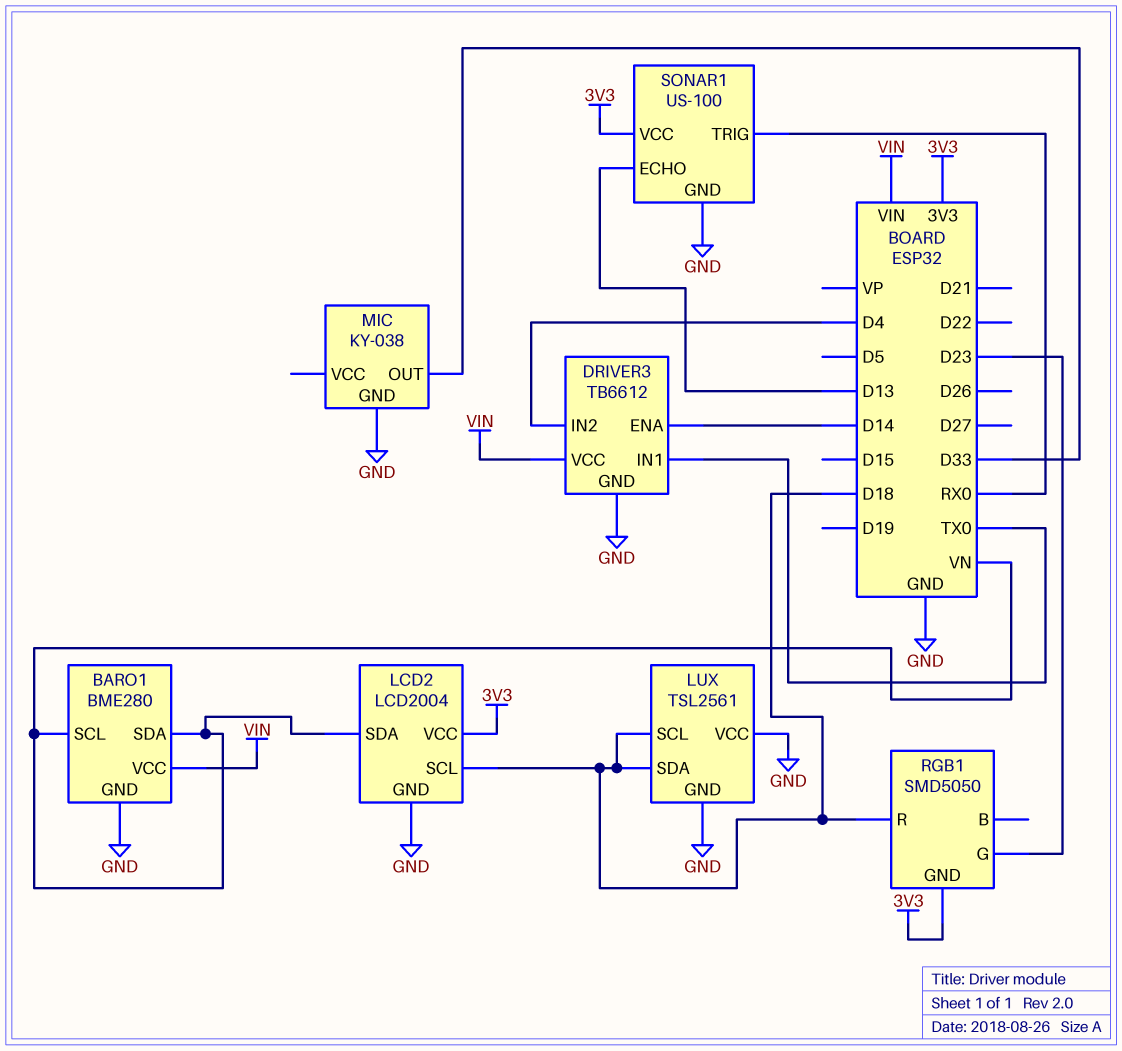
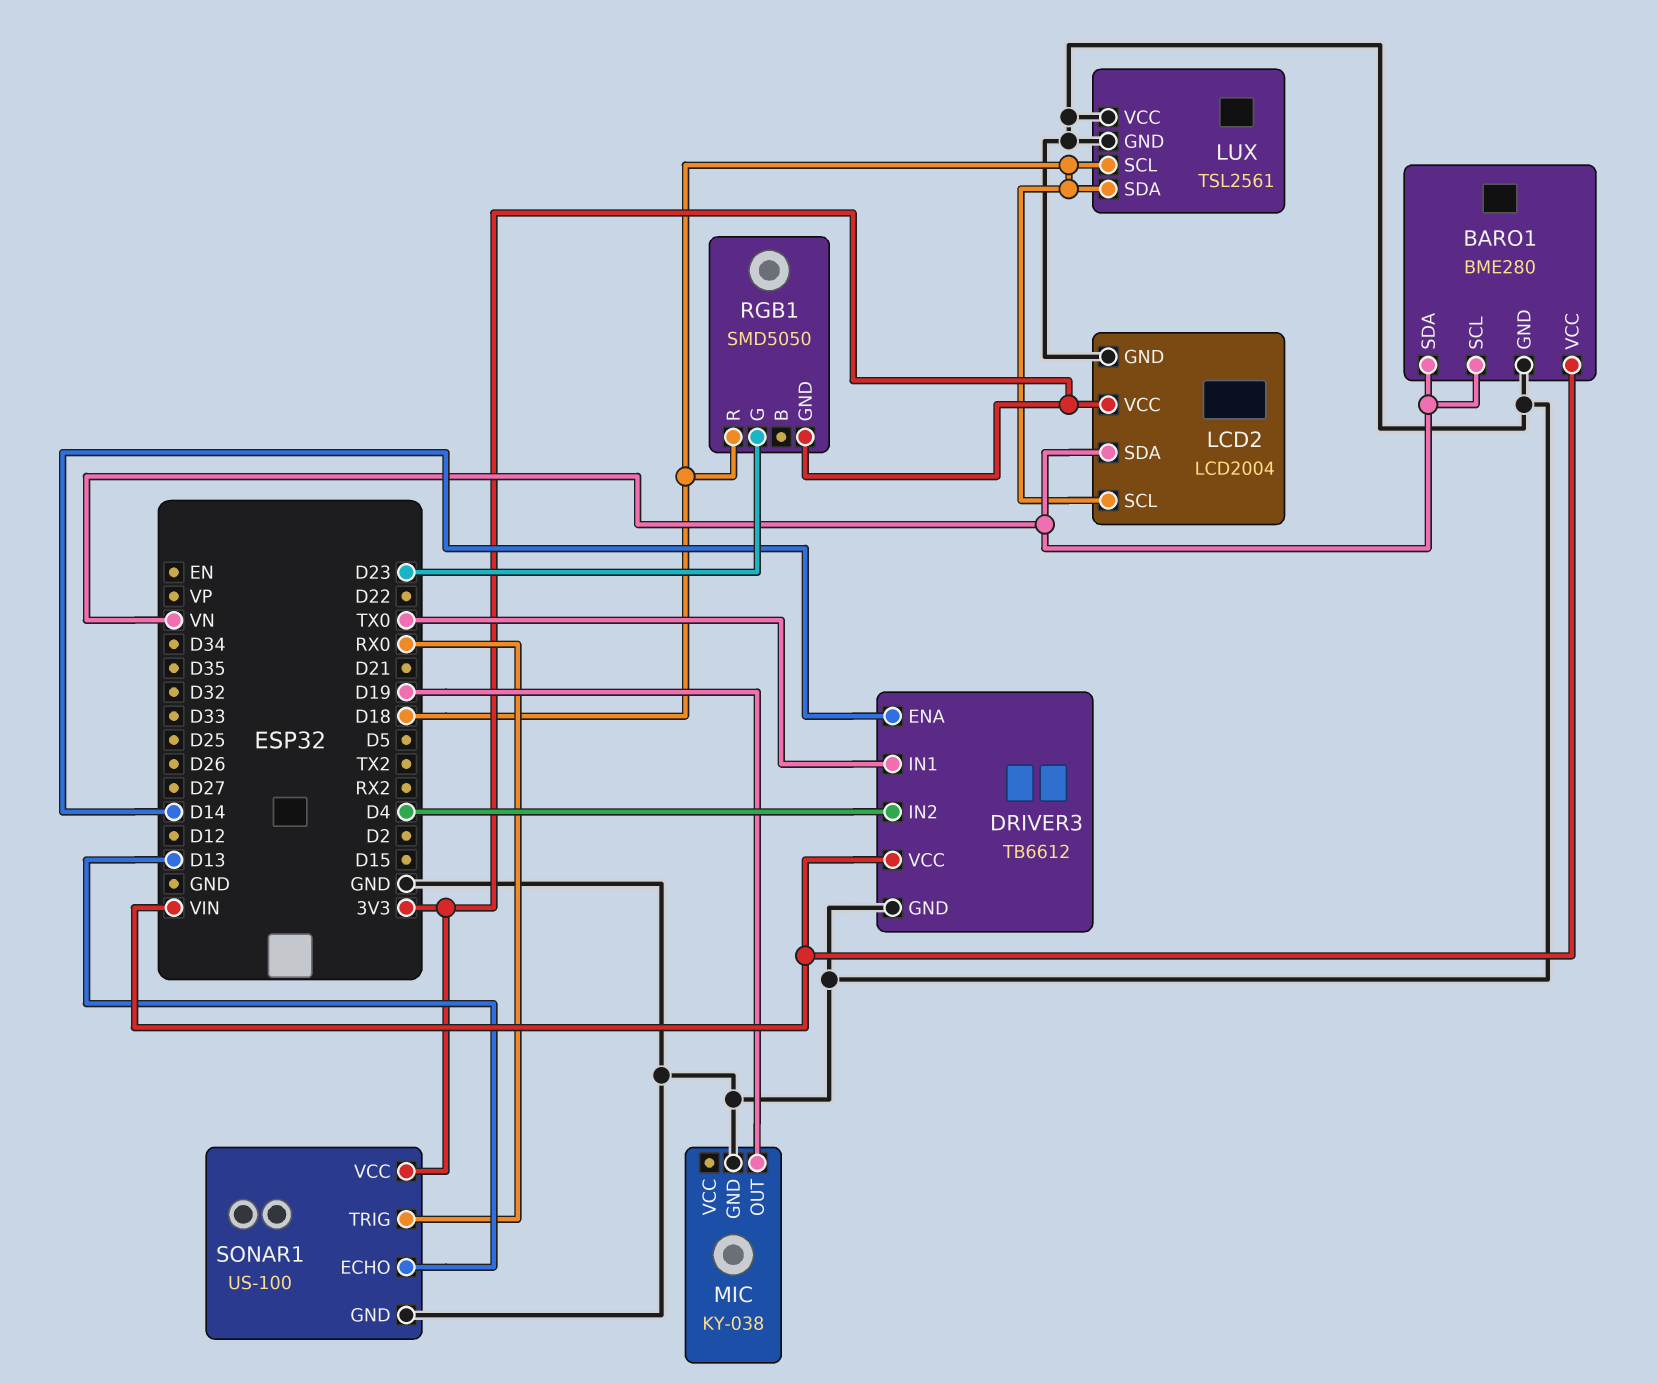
MIC pin OUT: D33 -> D19

